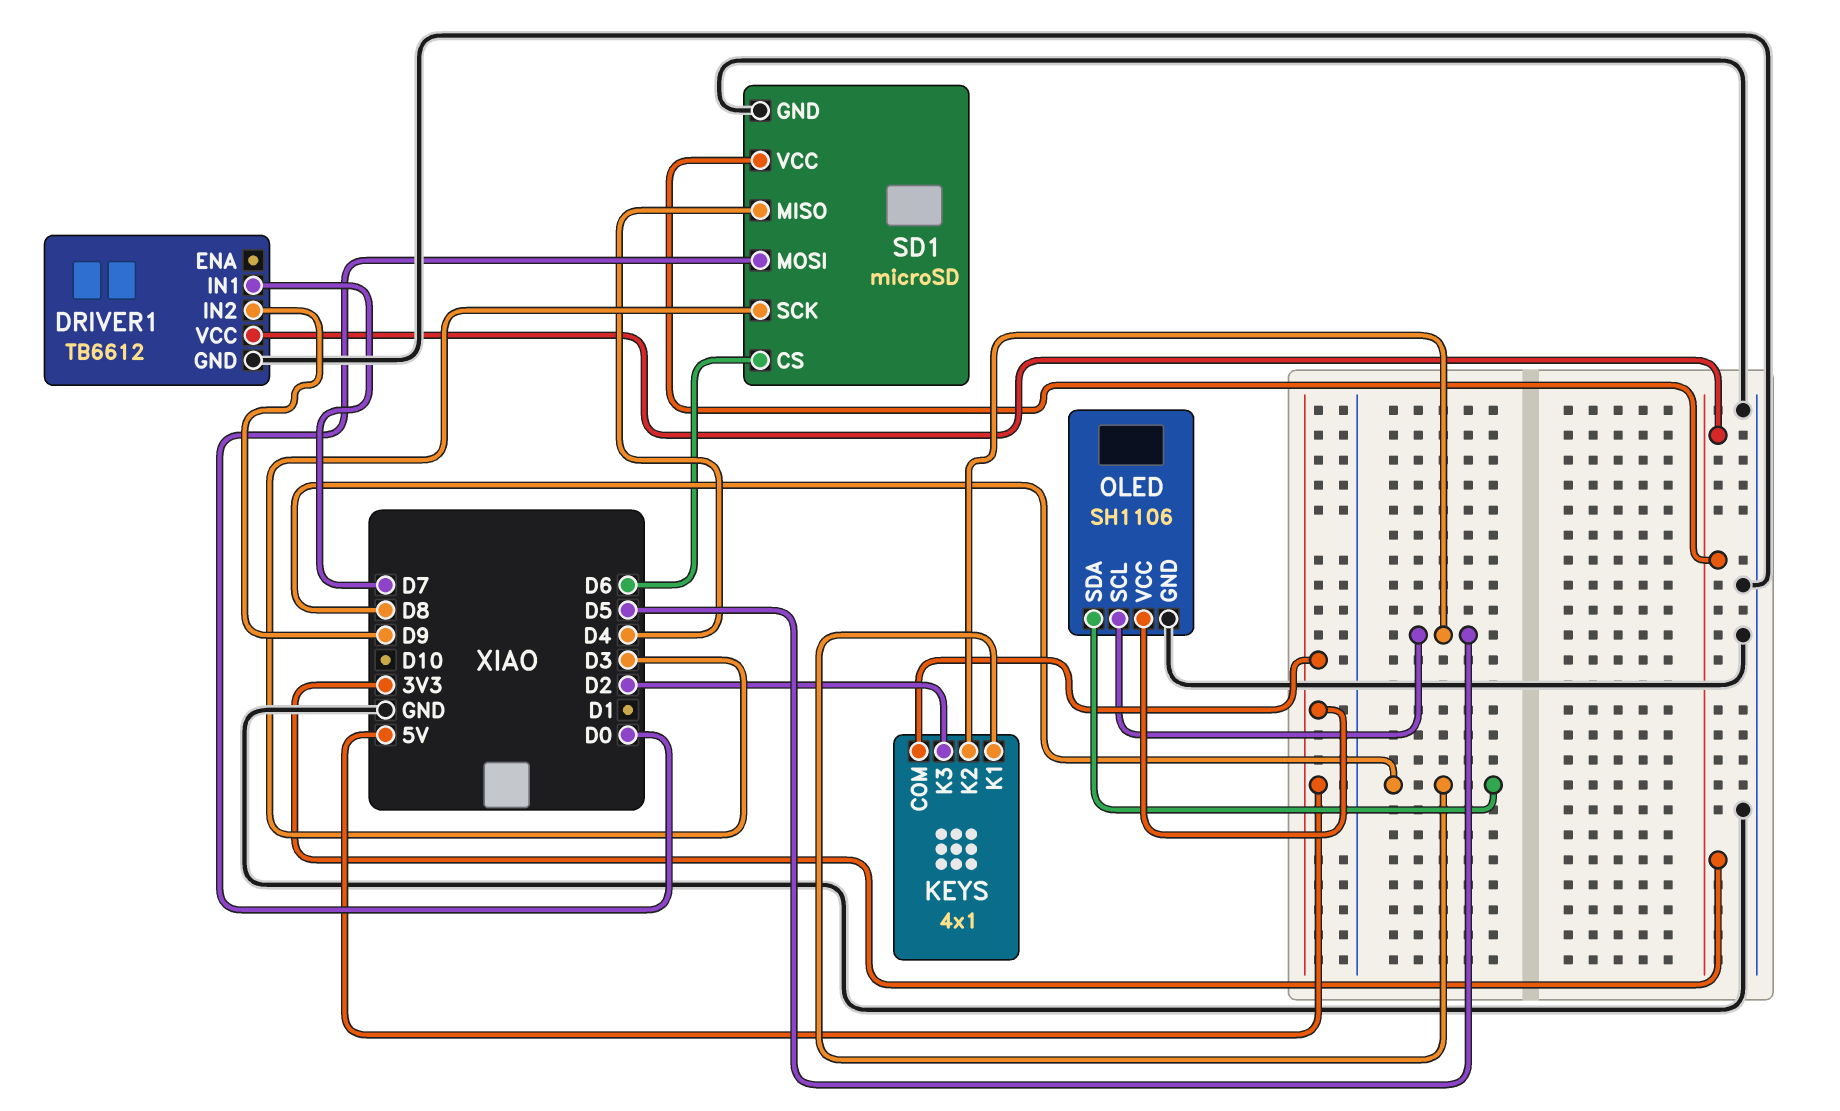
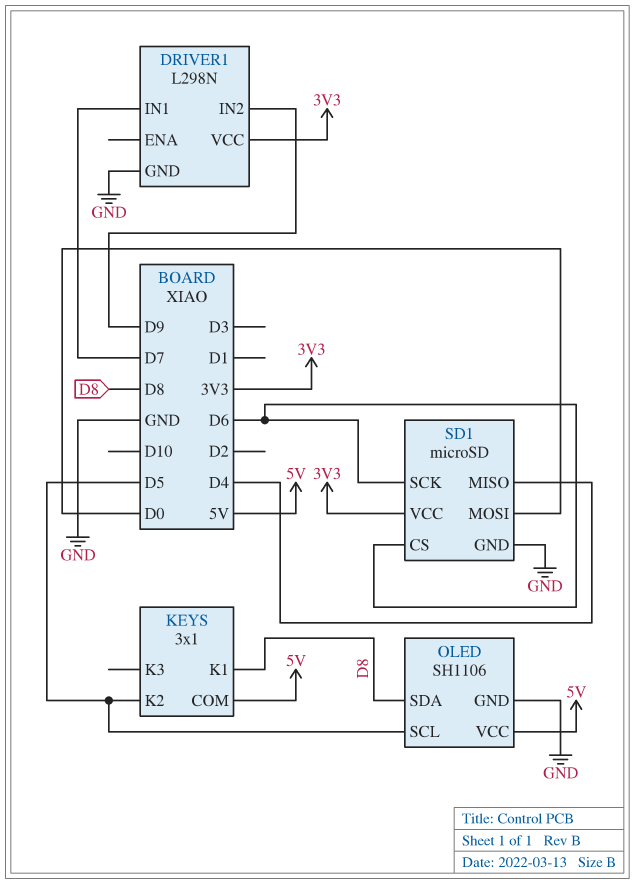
DRIVER1: TB6612 -> L298N
KEYS: 4x1 -> 3x1
KEYS pin K3: D2 -> none
SD1 pin SCK: D3 -> D6

